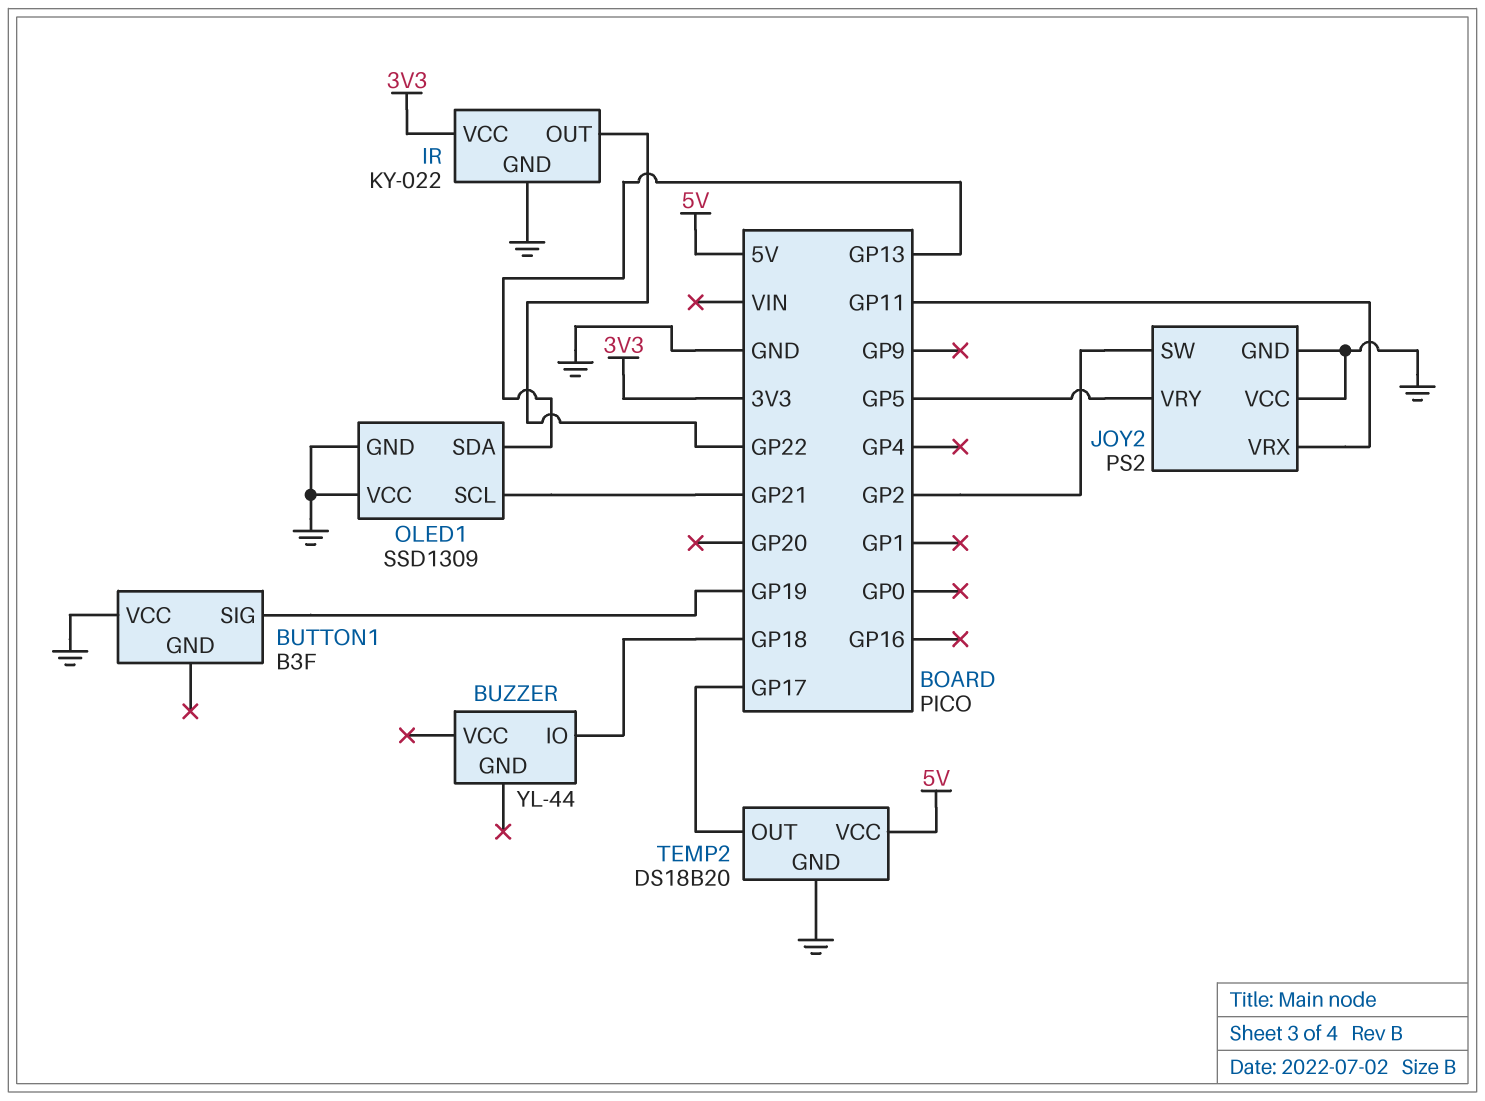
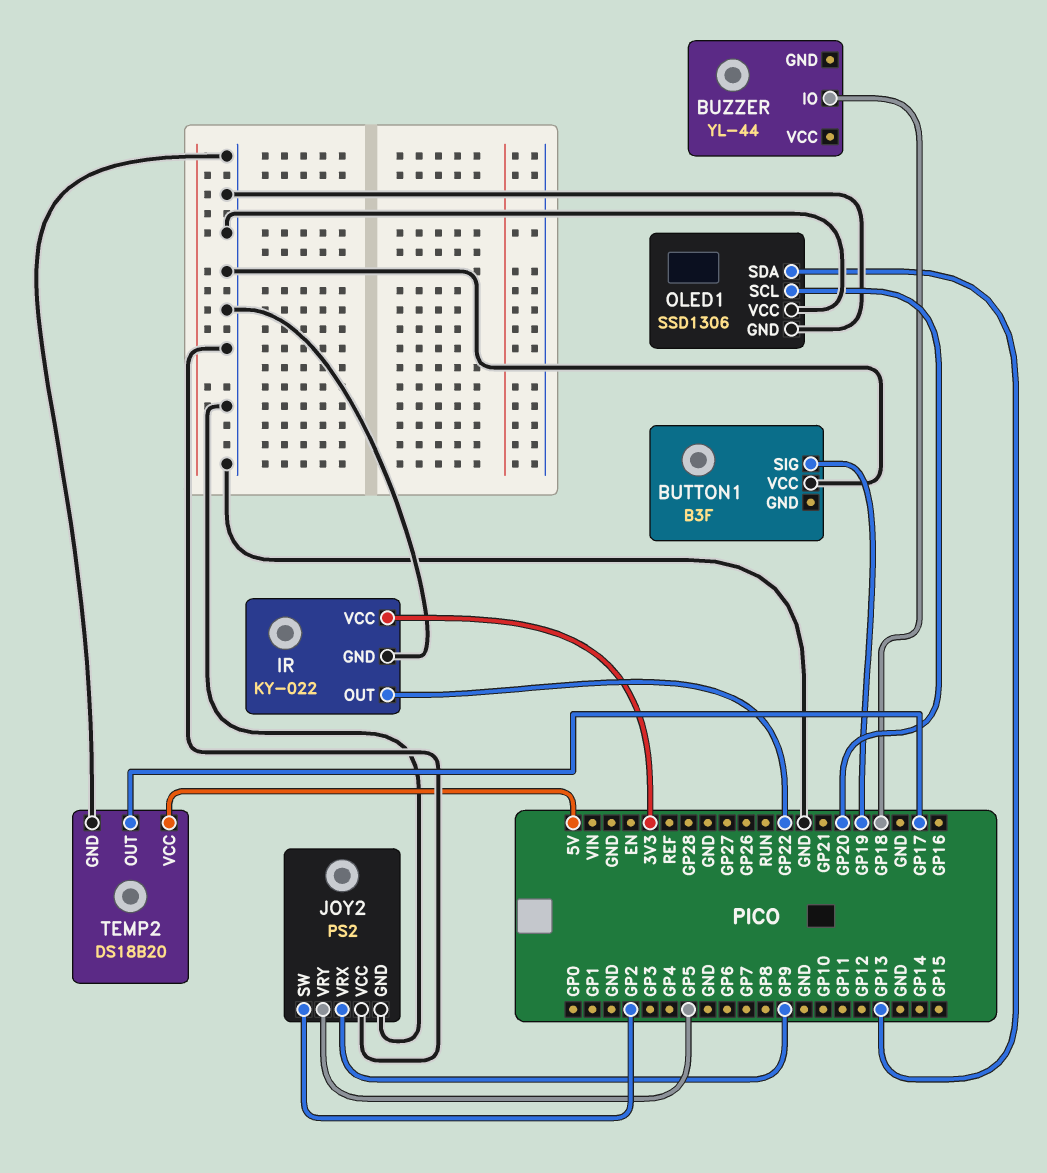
JOY2 pin VRX: GP11 -> GP9
OLED1: SSD1309 -> SSD1306
OLED1 pin SCL: GP21 -> GP20

